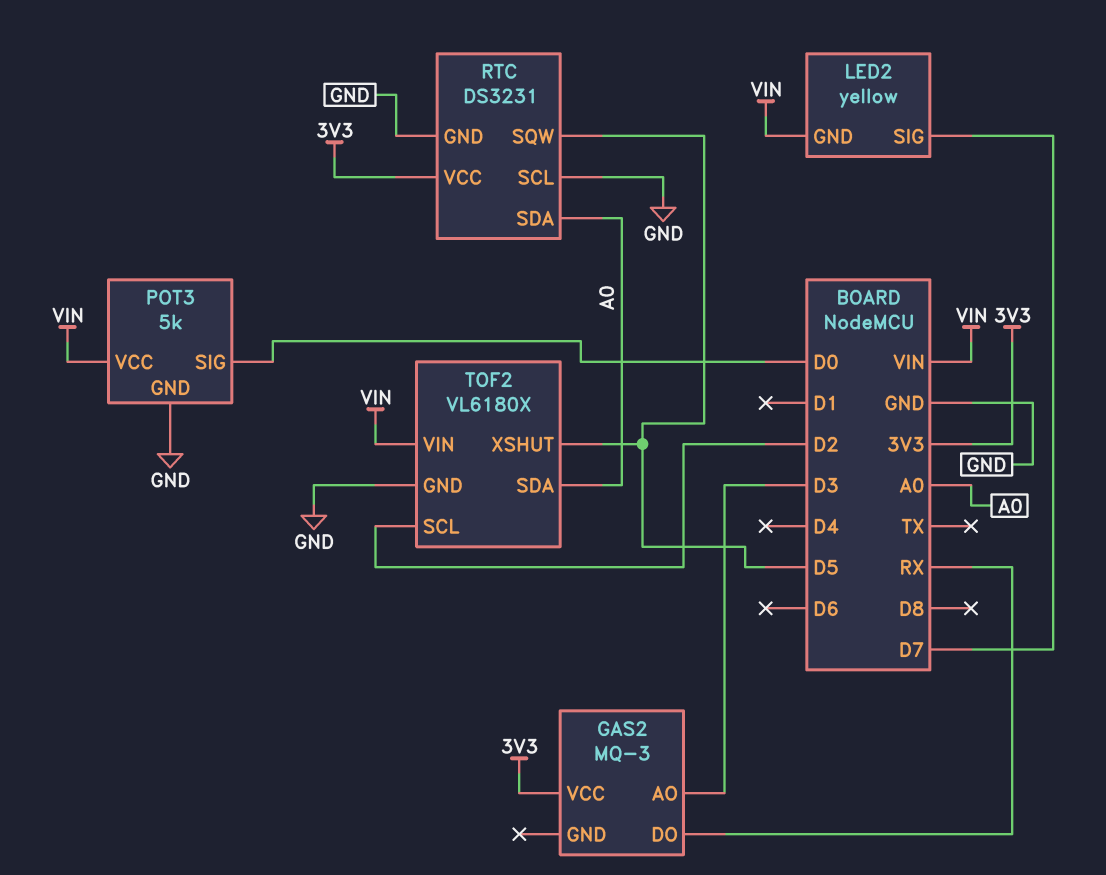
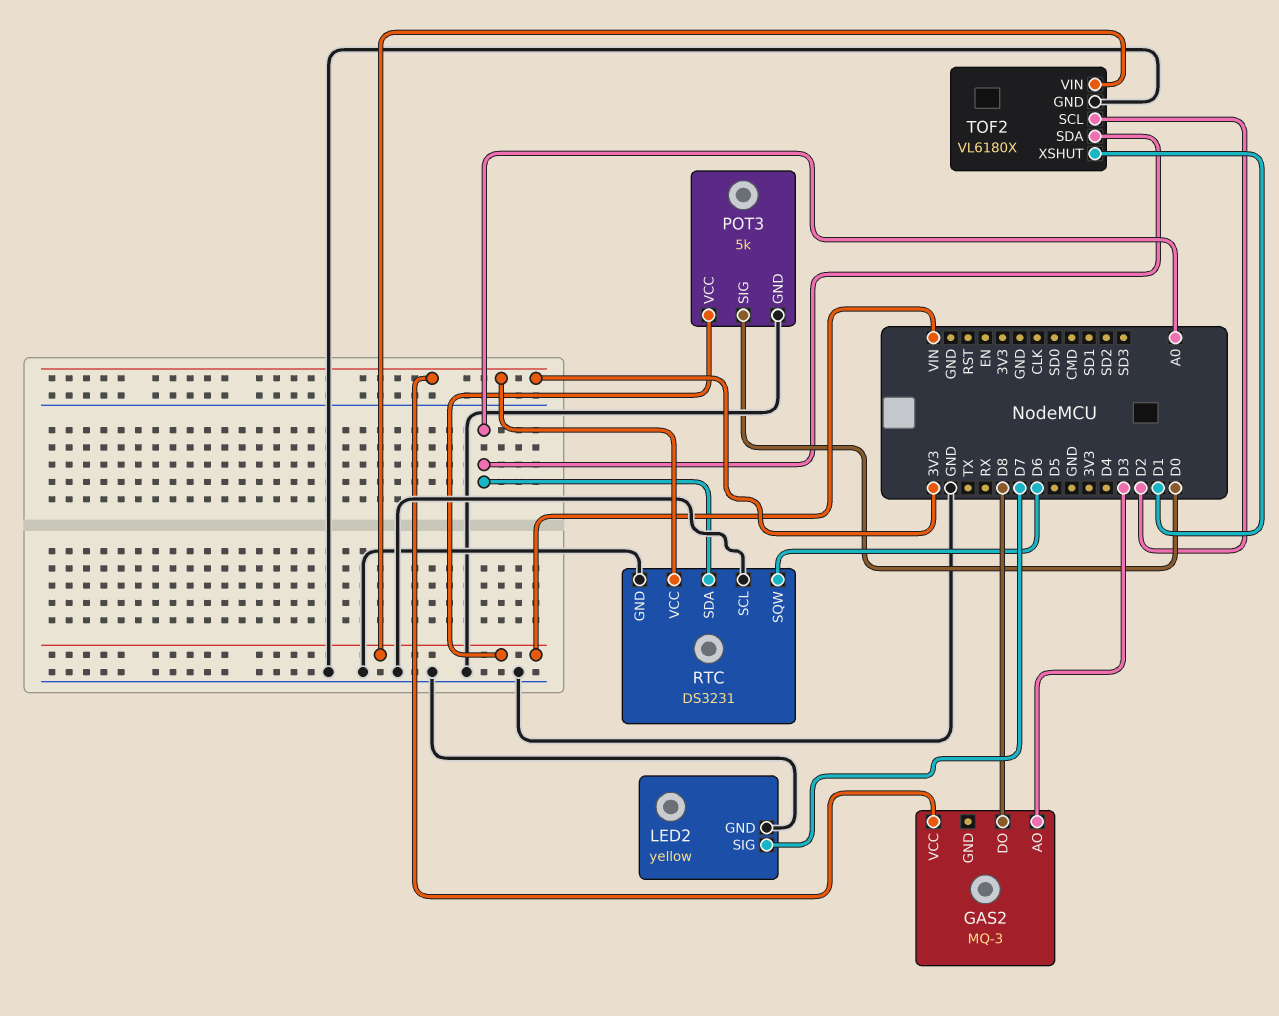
GAS2 pin DO: RX -> D8
LED2 pin GND: VIN -> GND
RTC pin SQW: D5 -> D6
TOF2 pin XSHUT: D5 -> D1

